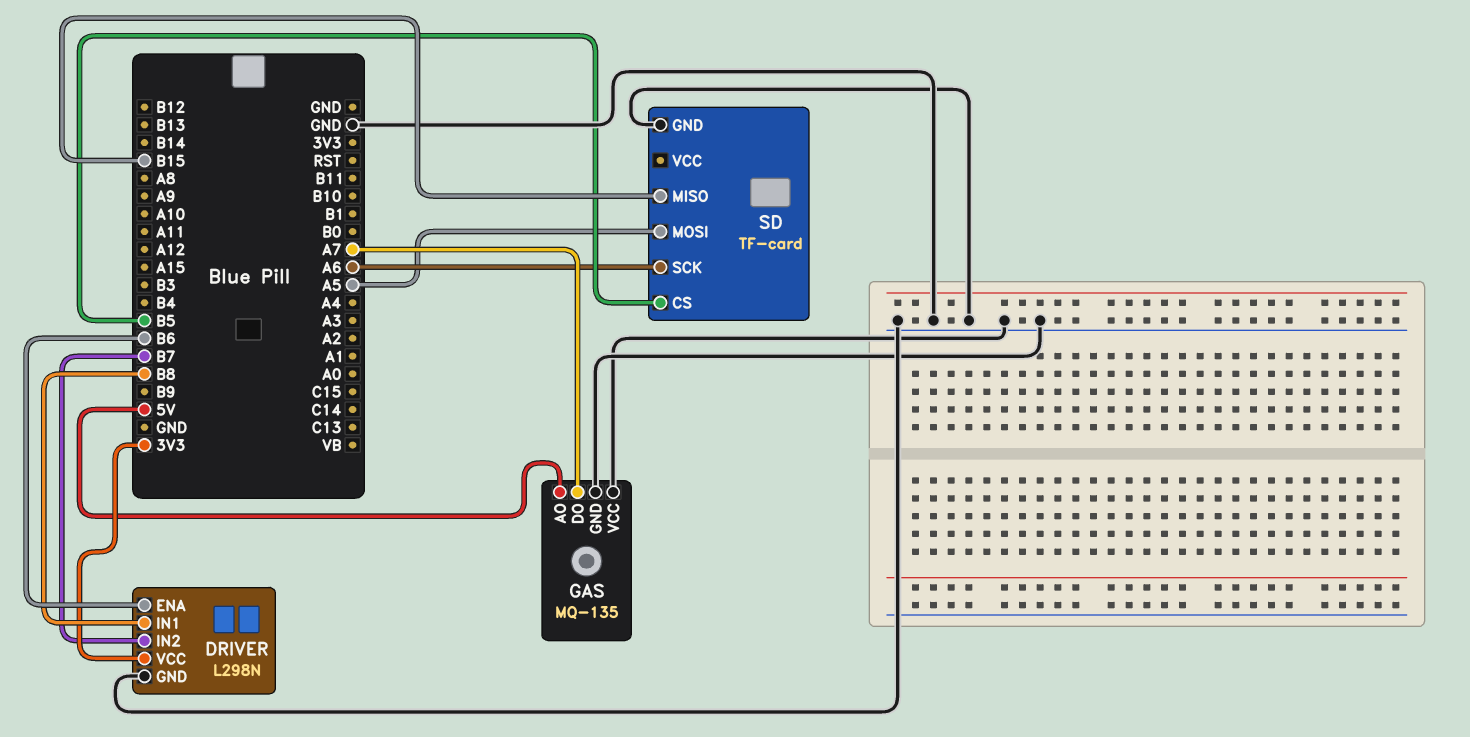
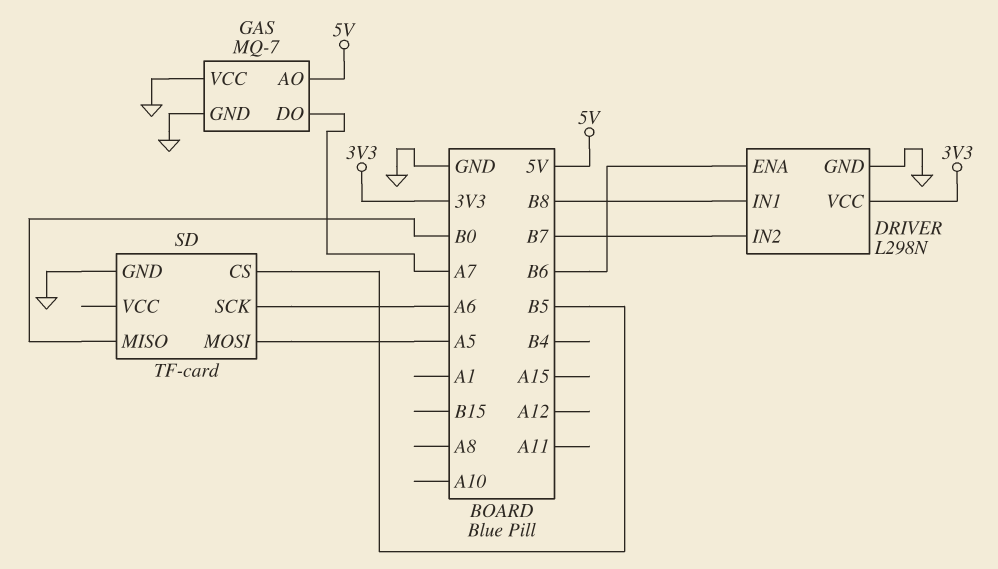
GAS: MQ-135 -> MQ-7
SD pin MISO: B15 -> B0

